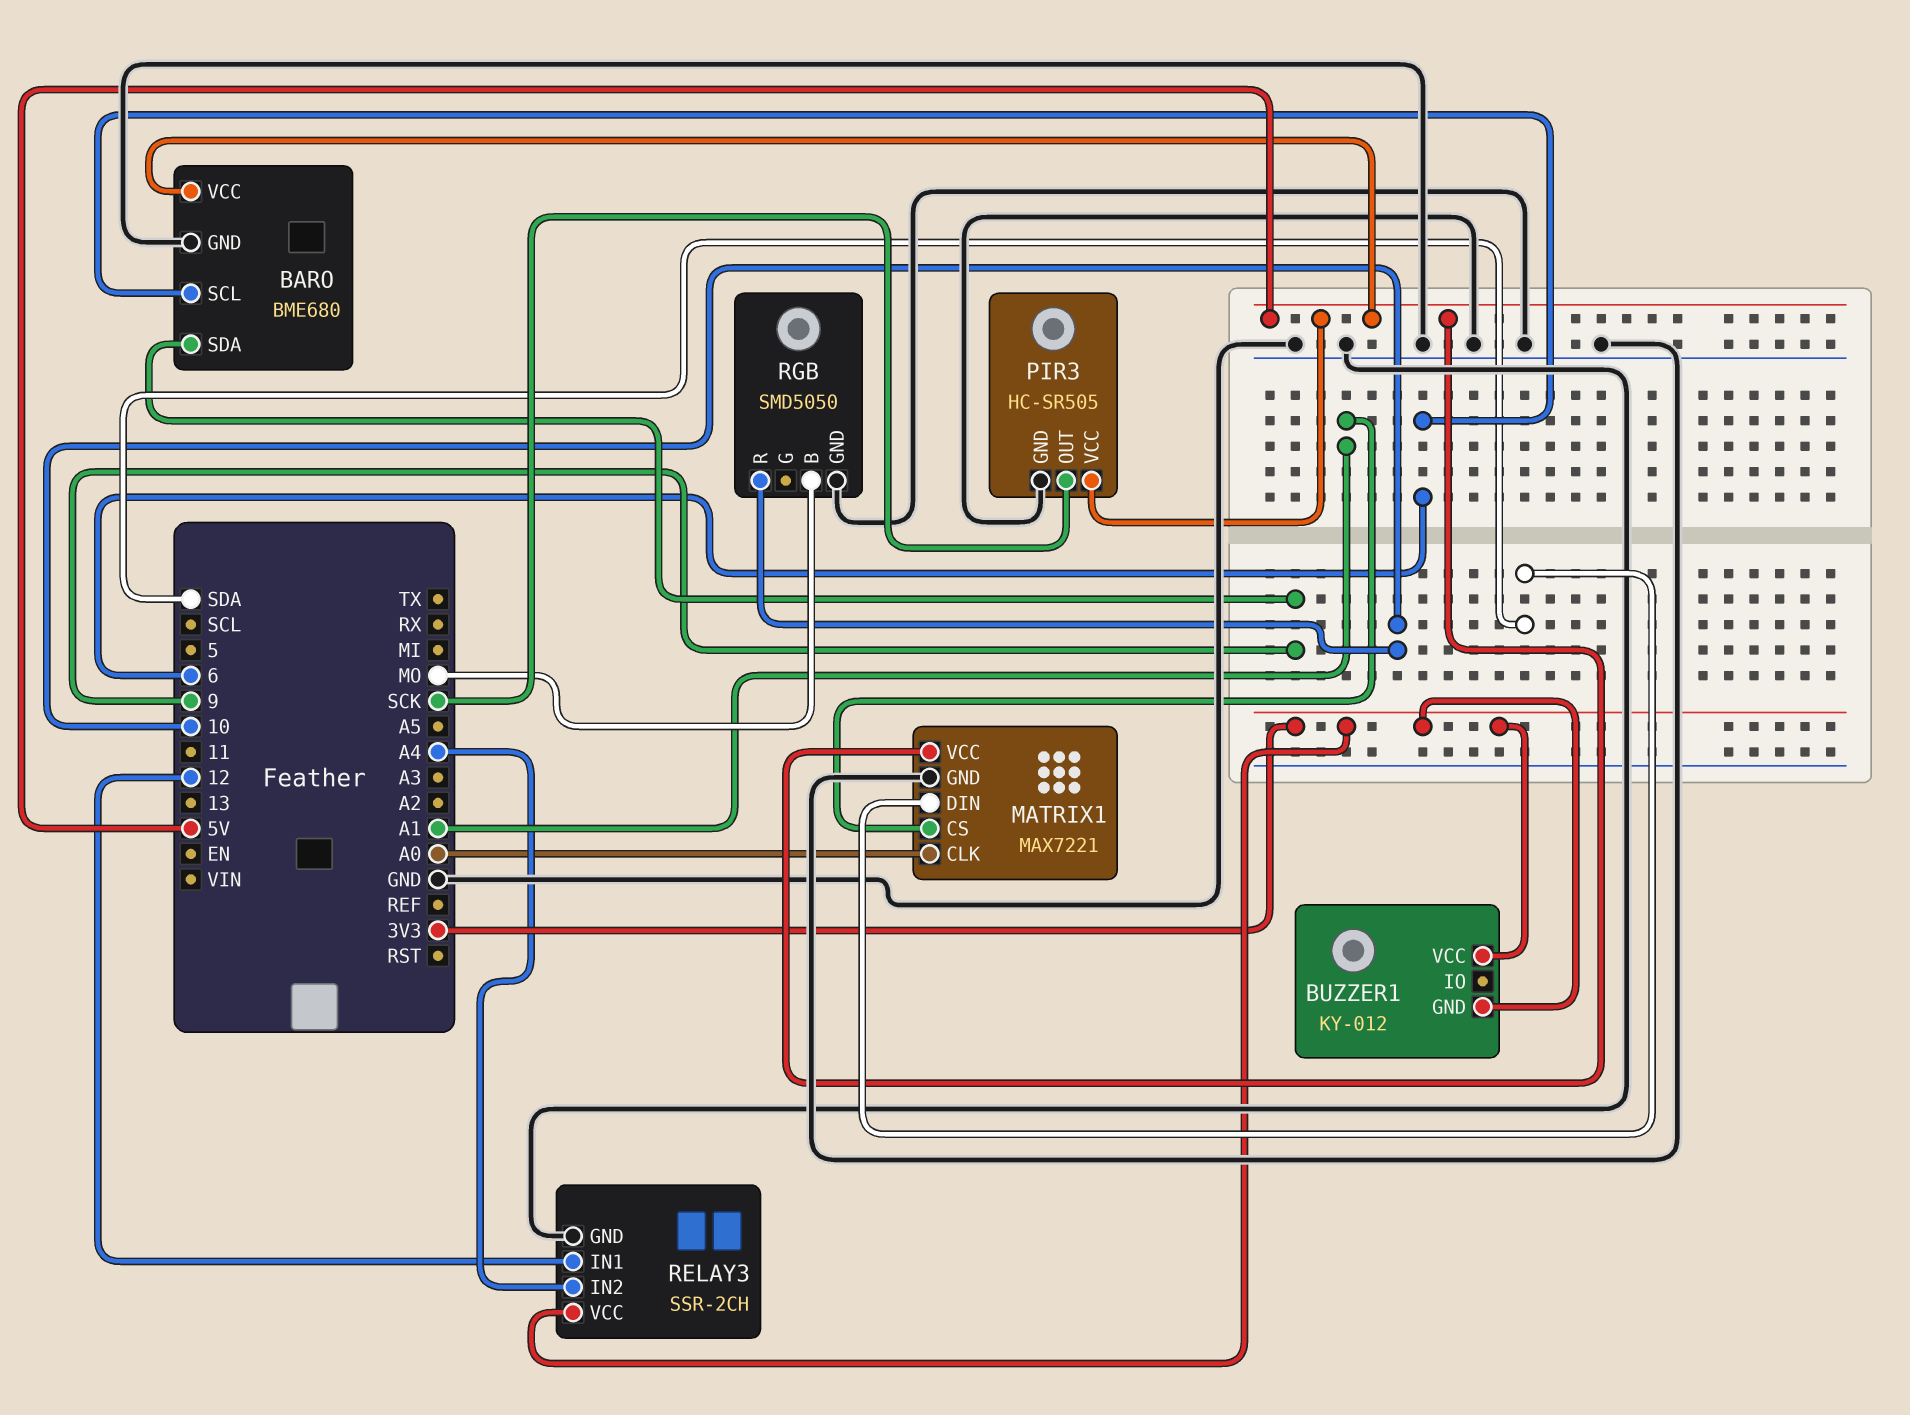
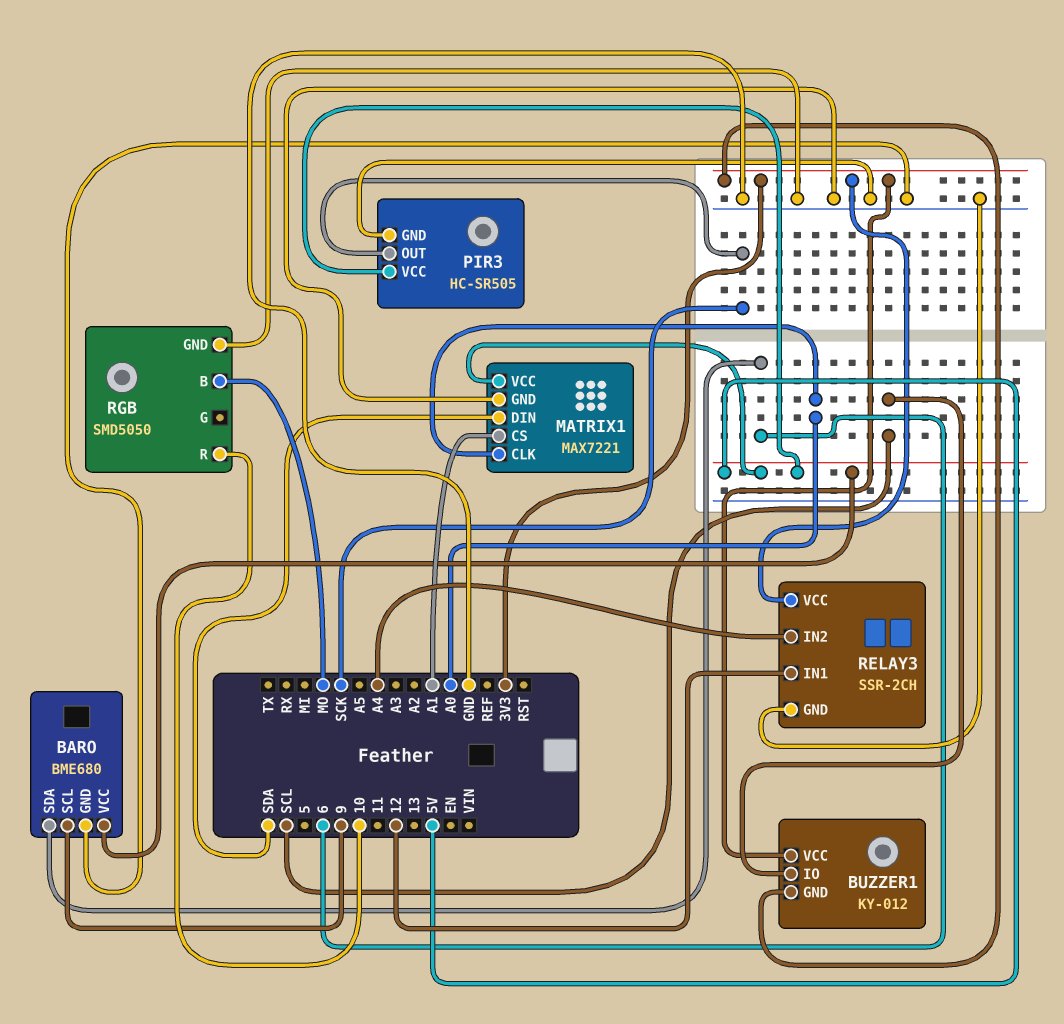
BARO pin SCL: 6 -> 9
BARO pin SDA: 9 -> 6
BUZZER1 pin IO: none -> SCL

